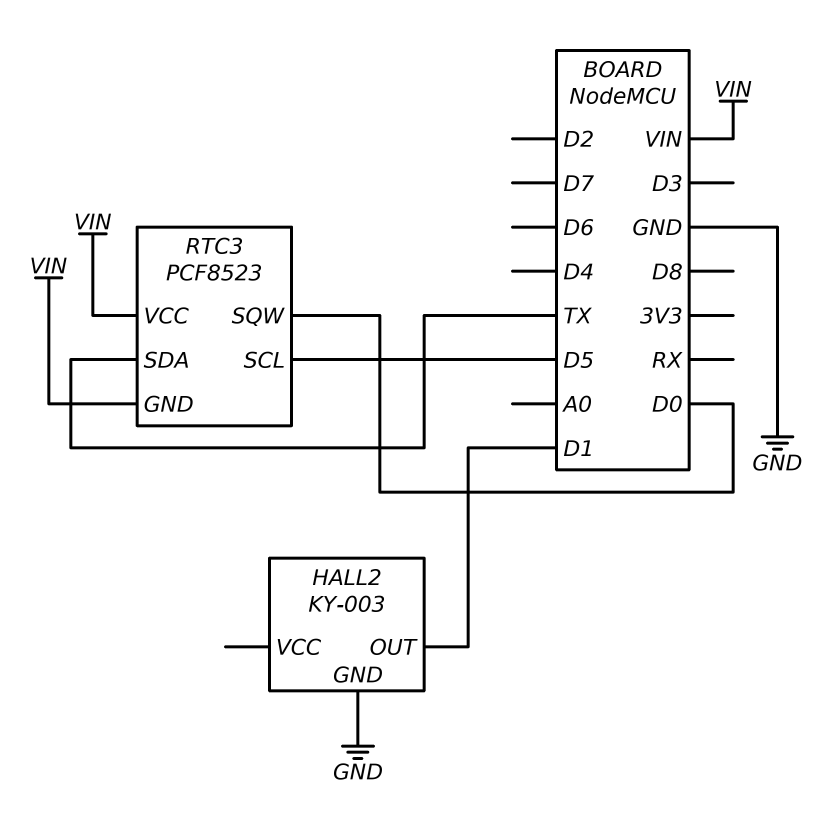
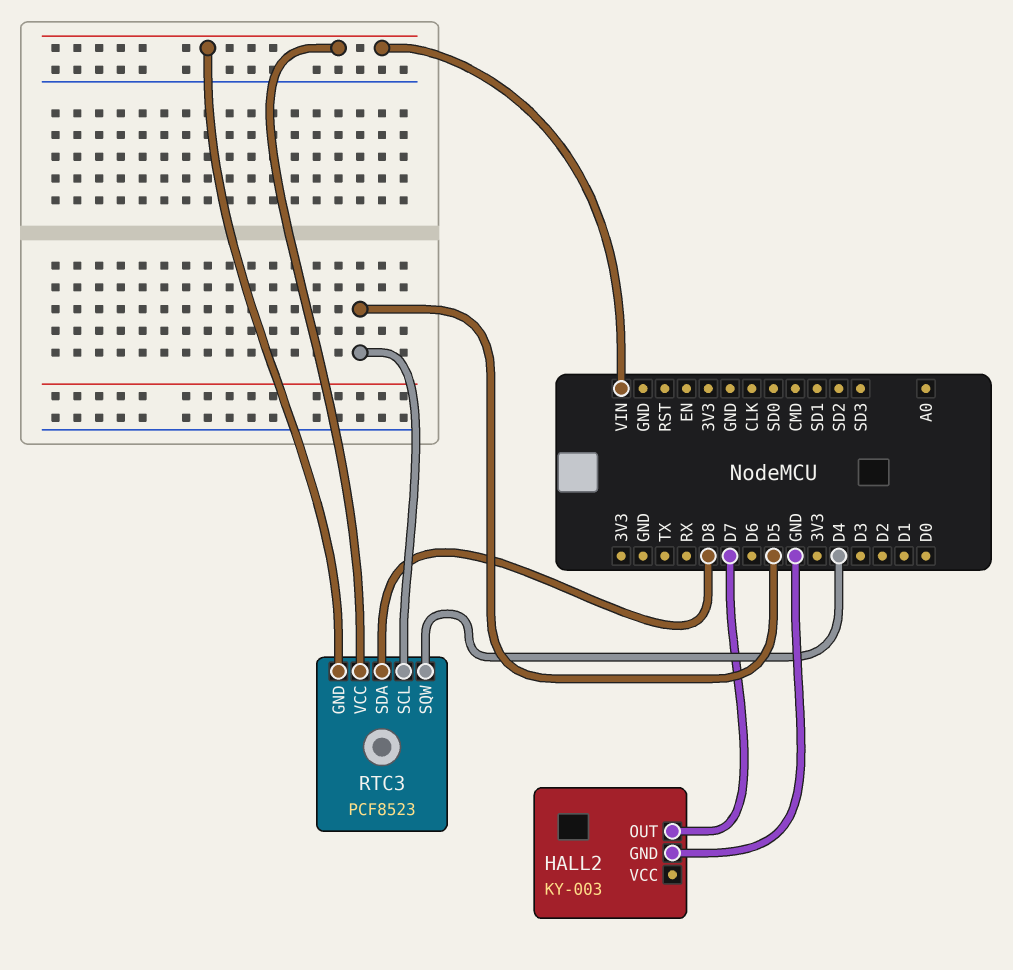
HALL2 pin OUT: D1 -> D7
RTC3 pin SDA: TX -> D8
RTC3 pin SQW: D0 -> D4

